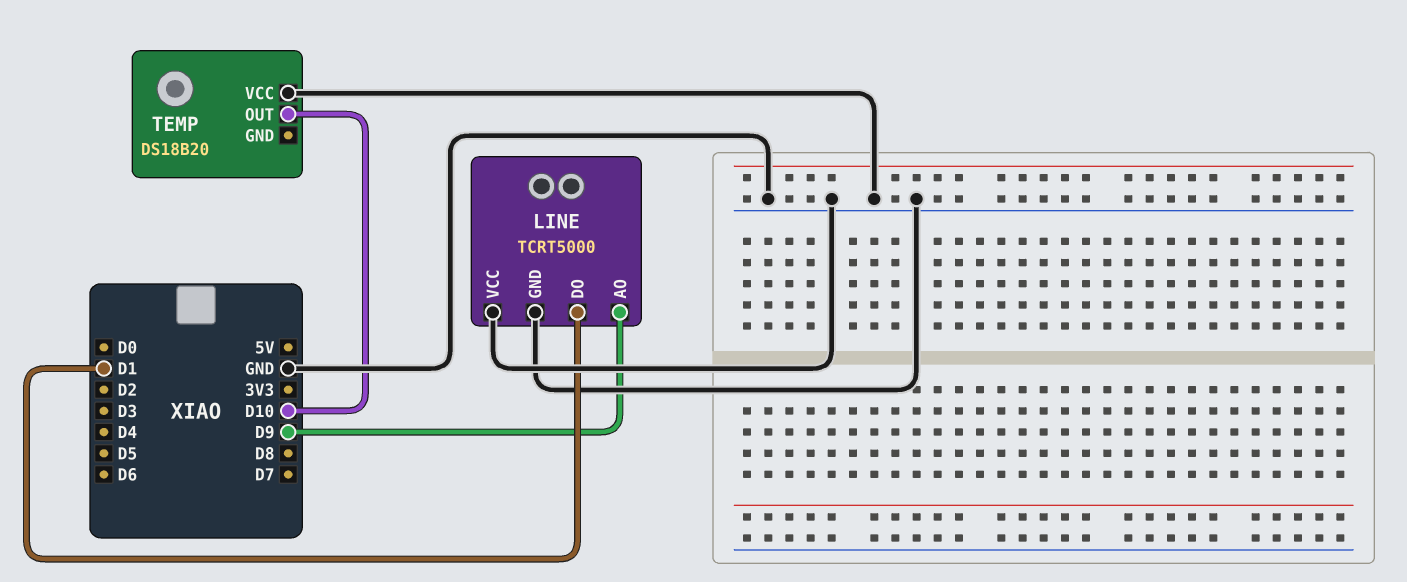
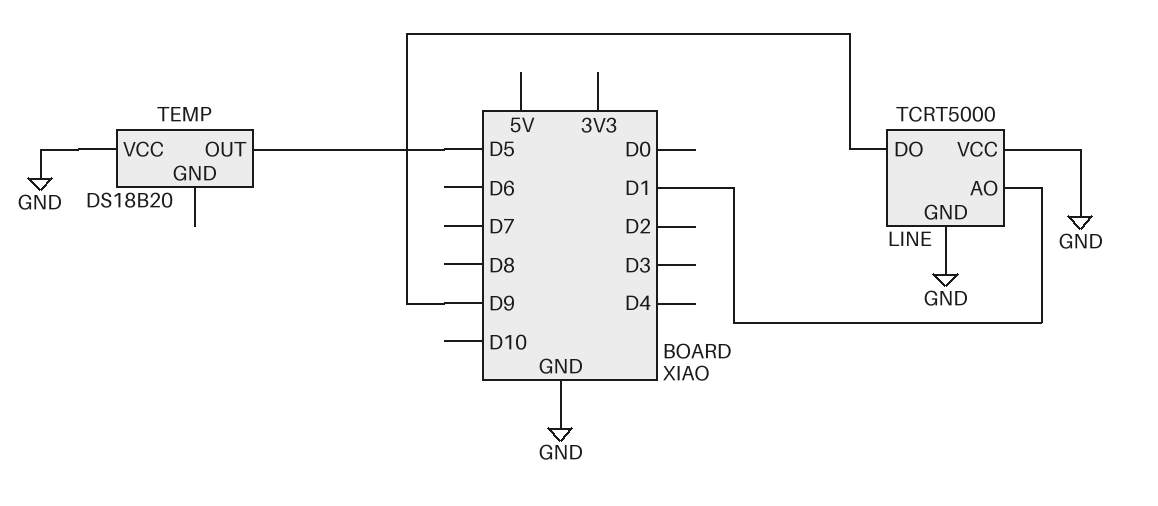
LINE pin AO: D9 -> D1
LINE pin DO: D1 -> D9
TEMP pin OUT: D10 -> D5

